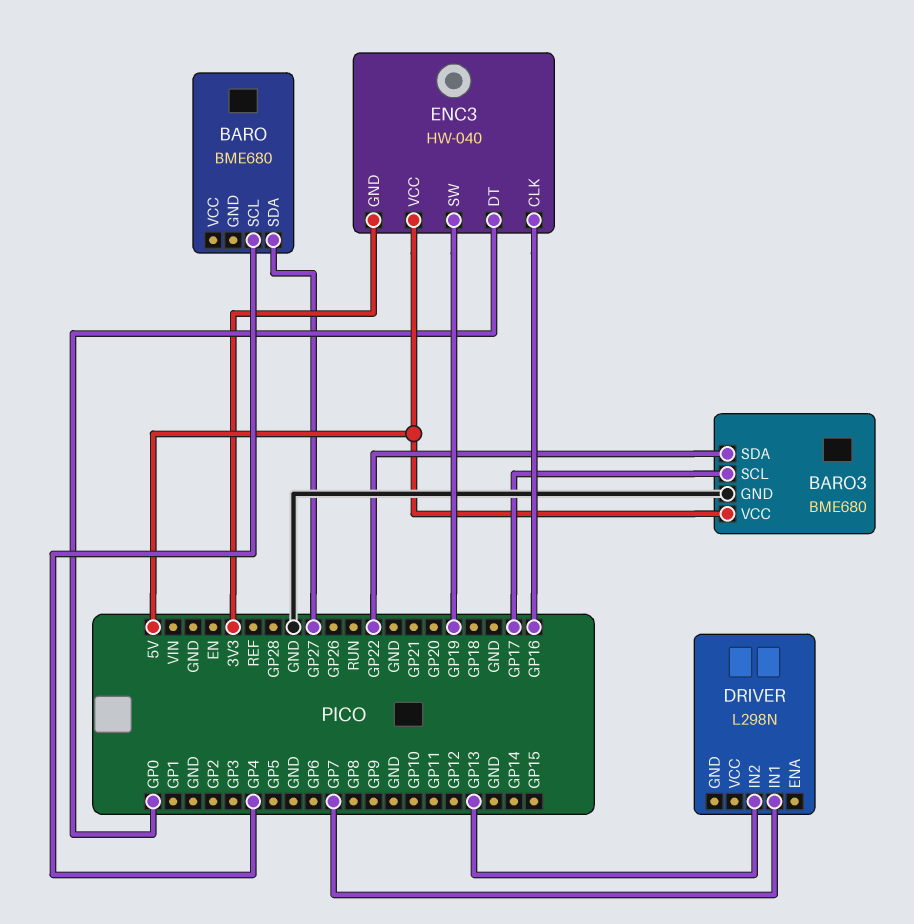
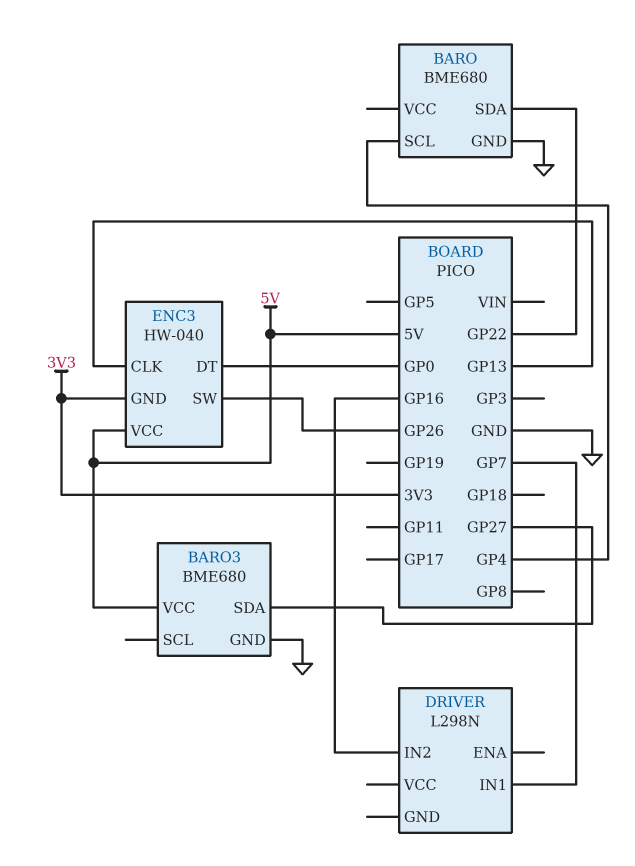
BARO pin GND: none -> GND
BARO pin SDA: GP27 -> GP22
BARO3 pin SCL: GP17 -> none
BARO3 pin SDA: GP22 -> GP27
DRIVER pin IN2: GP13 -> GP16
ENC3 pin CLK: GP16 -> GP13
ENC3 pin SW: GP19 -> GP26

